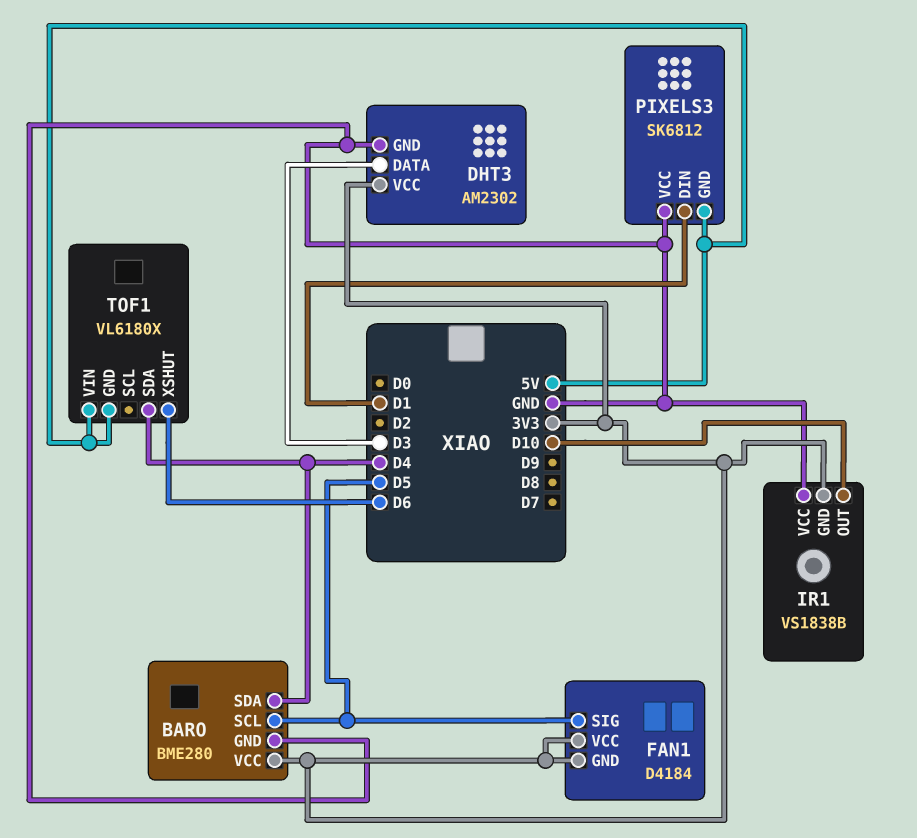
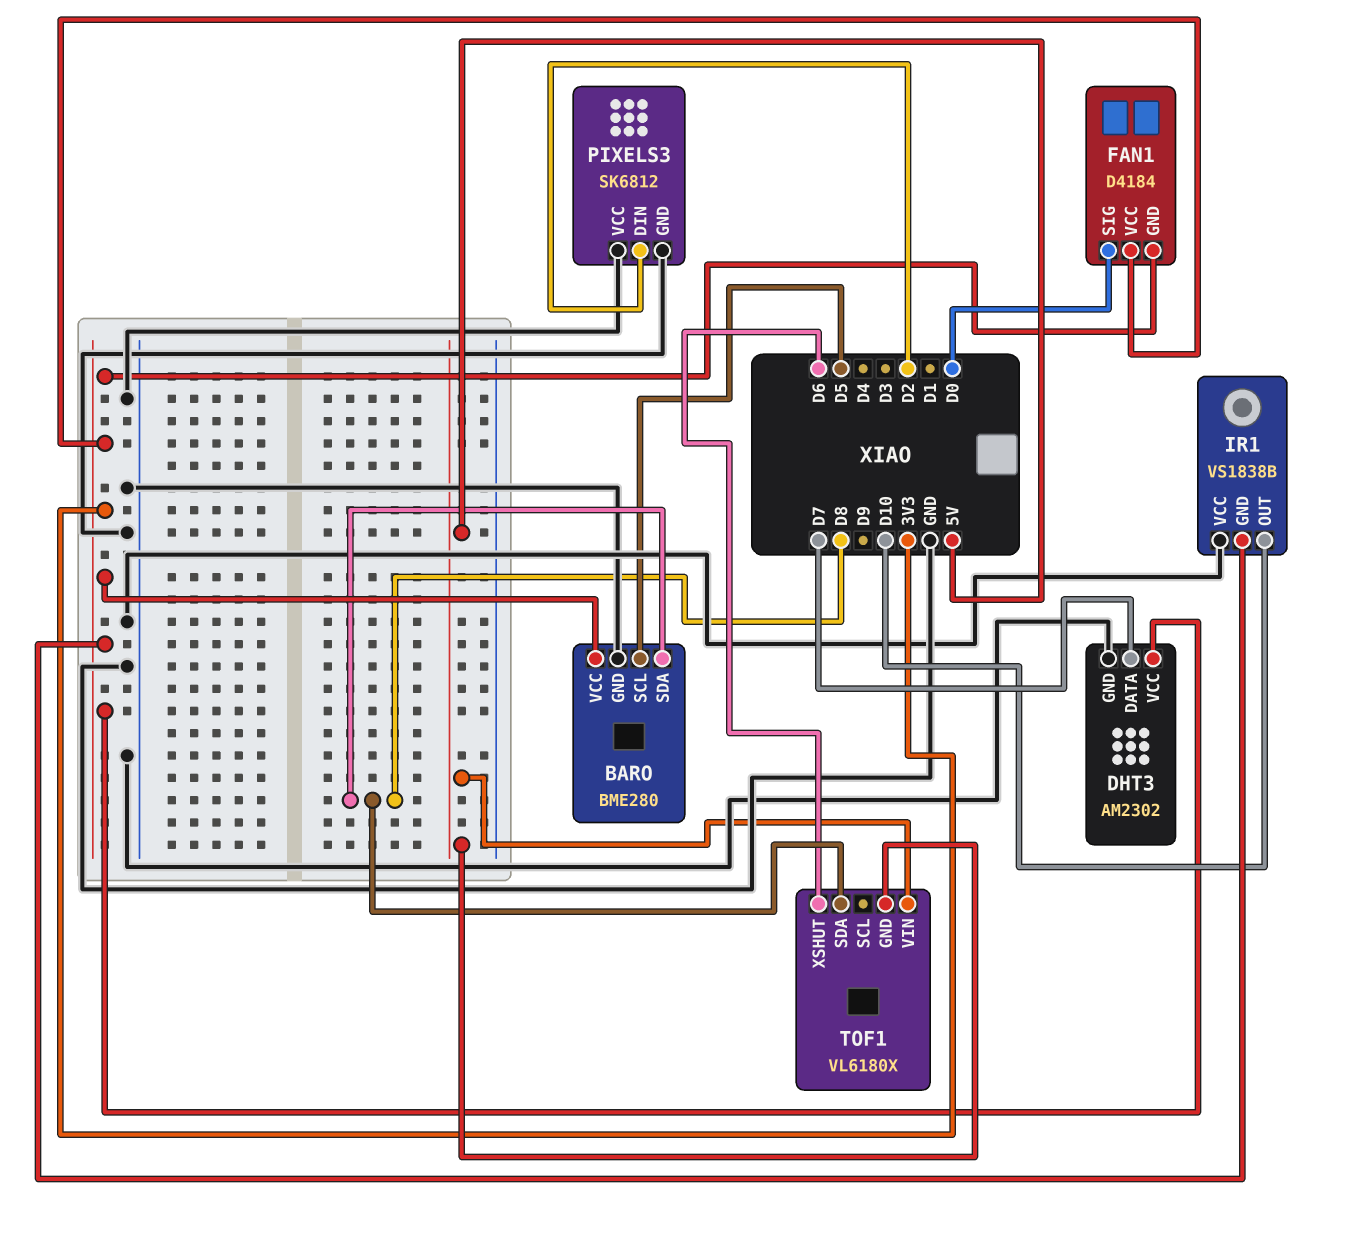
BARO pin SDA: D4 -> D8
DHT3 pin DATA: D3 -> D7
FAN1 pin SIG: D5 -> D0
PIXELS3 pin DIN: D1 -> D2
PIXELS3 pin GND: 5V -> GND
TOF1 pin SDA: D4 -> D8

